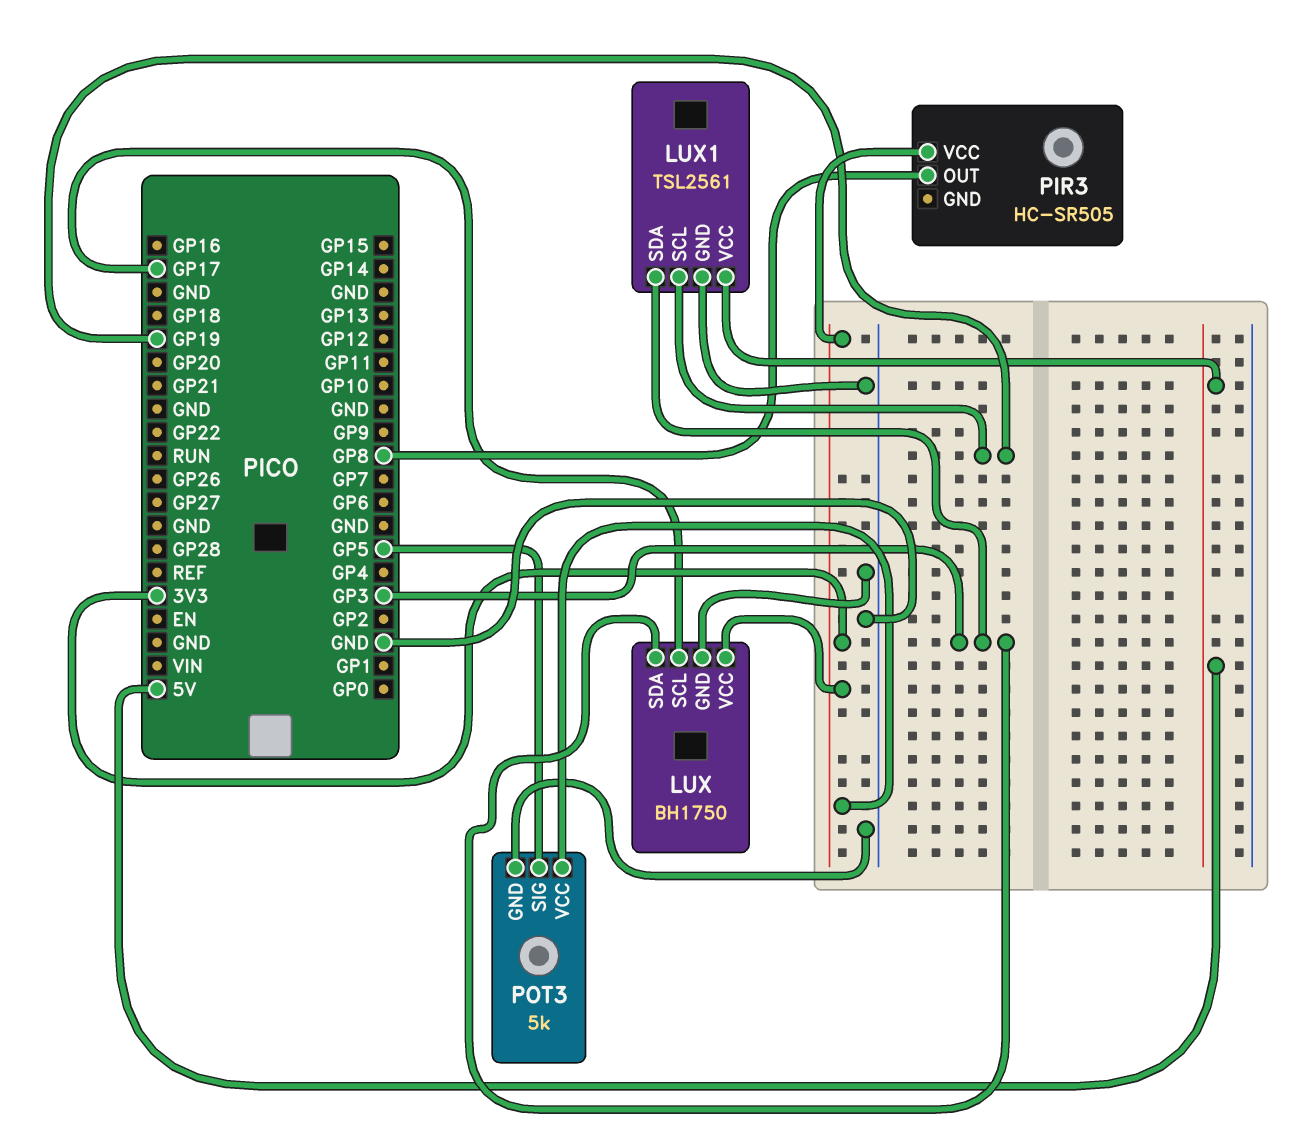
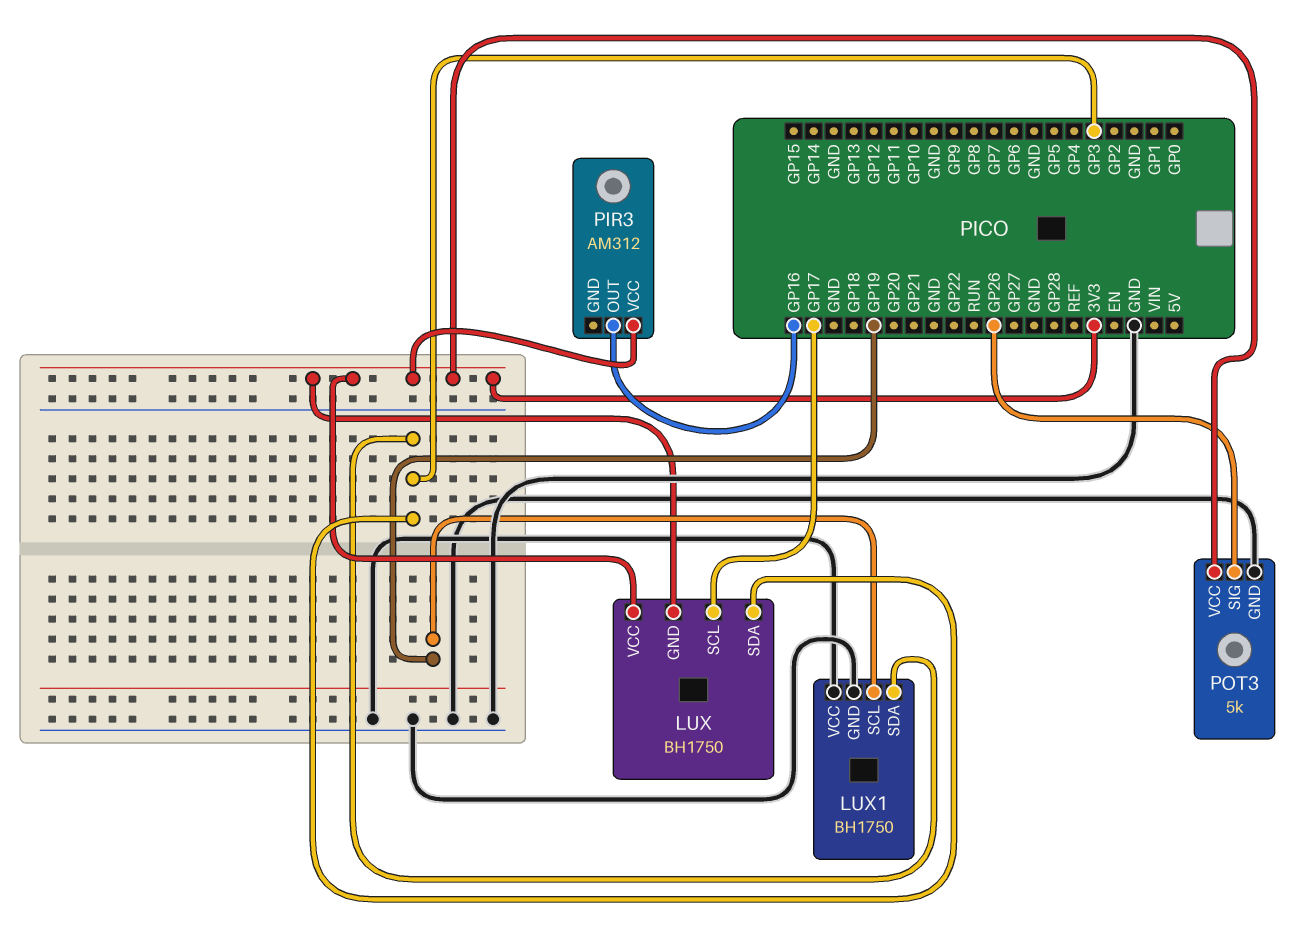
LUX pin GND: GND -> 3V3
LUX1: TSL2561 -> BH1750
LUX1 pin VCC: 5V -> GND
PIR3: HC-SR505 -> AM312
PIR3 pin OUT: GP8 -> GP16
POT3 pin SIG: GP5 -> GP26

